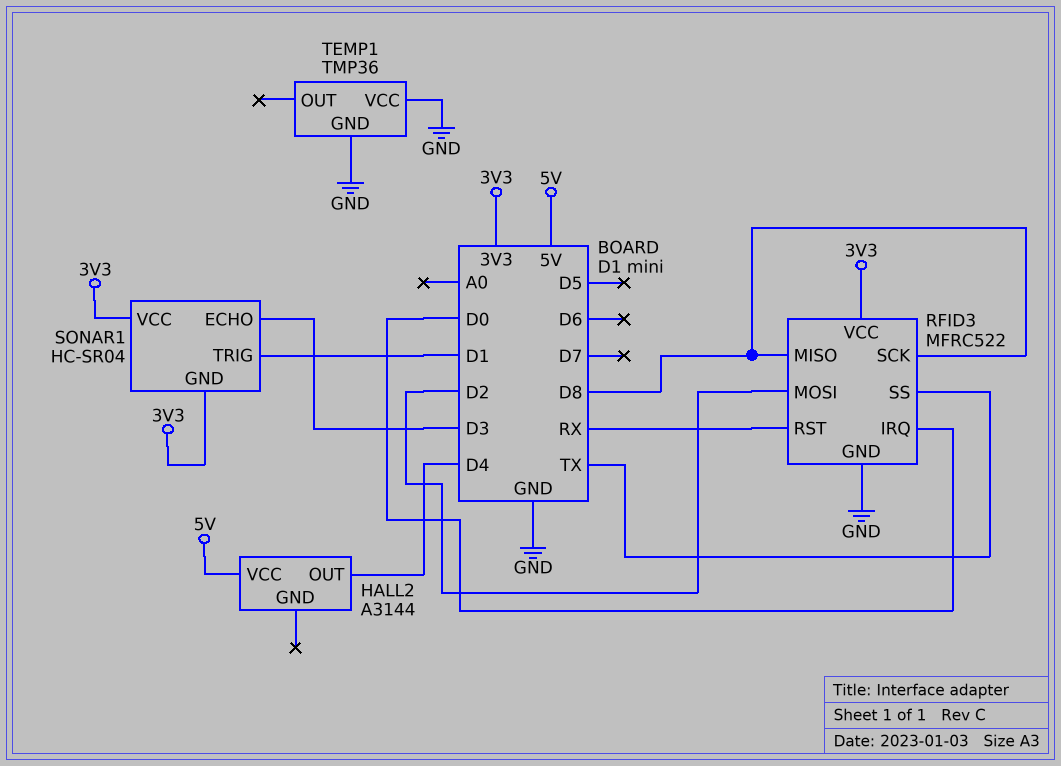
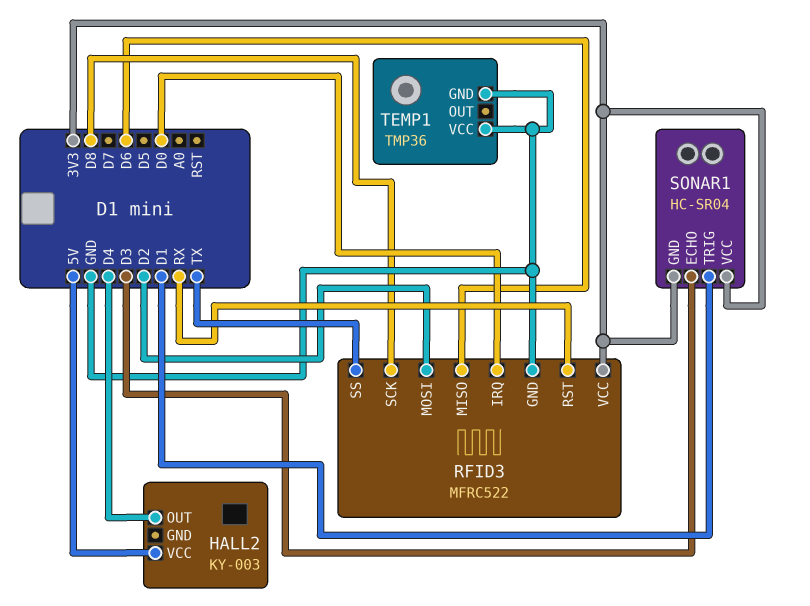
HALL2: A3144 -> KY-003
RFID3 pin MISO: D8 -> D6

